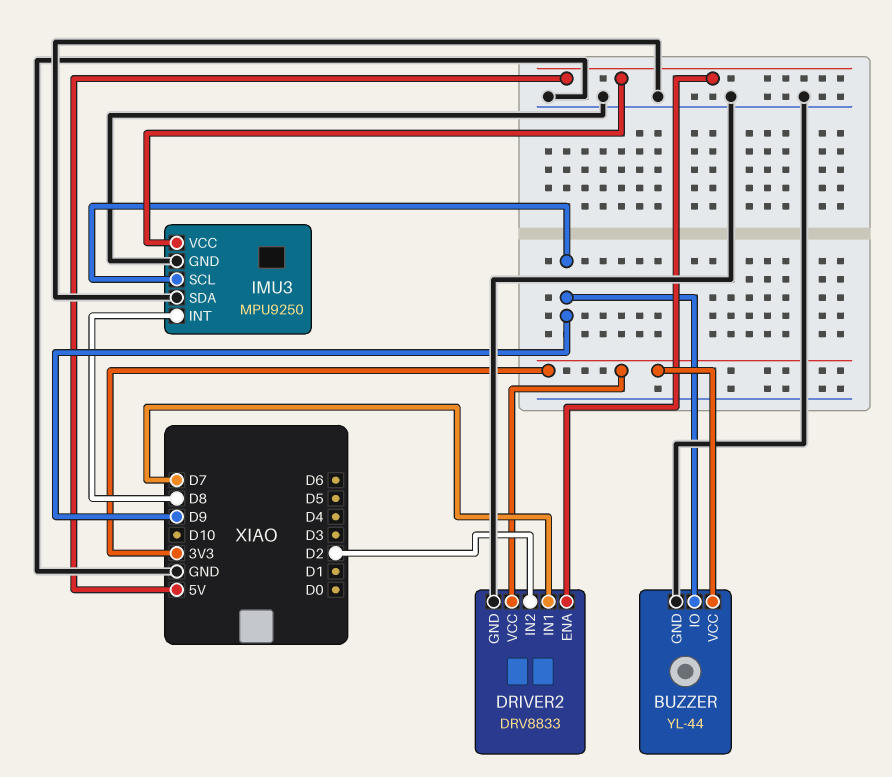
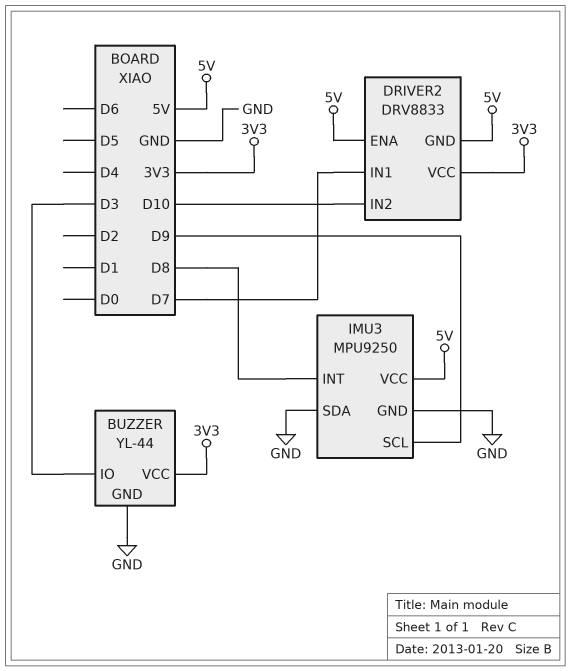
BUZZER pin IO: D9 -> D3
DRIVER2 pin GND: GND -> 5V
DRIVER2 pin IN2: D2 -> D10

